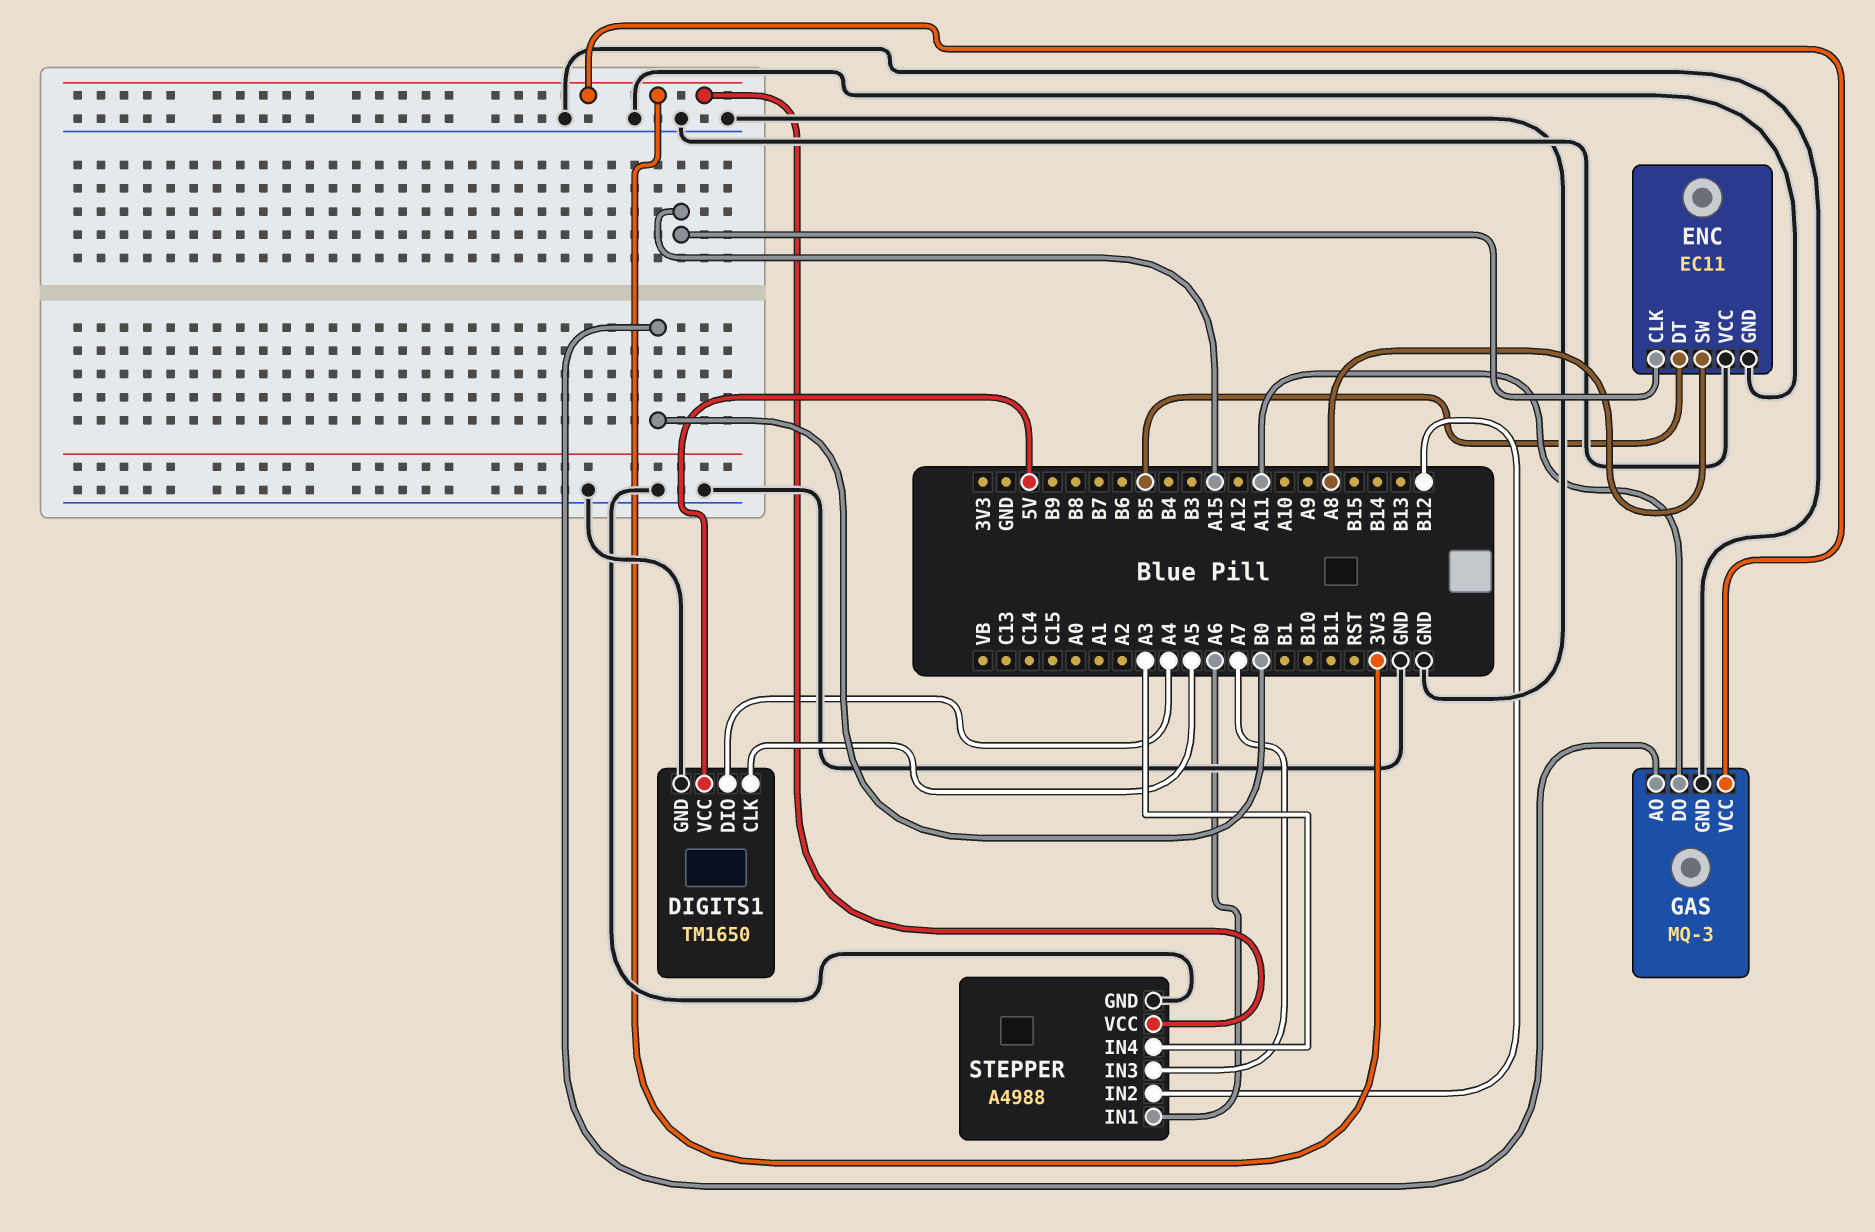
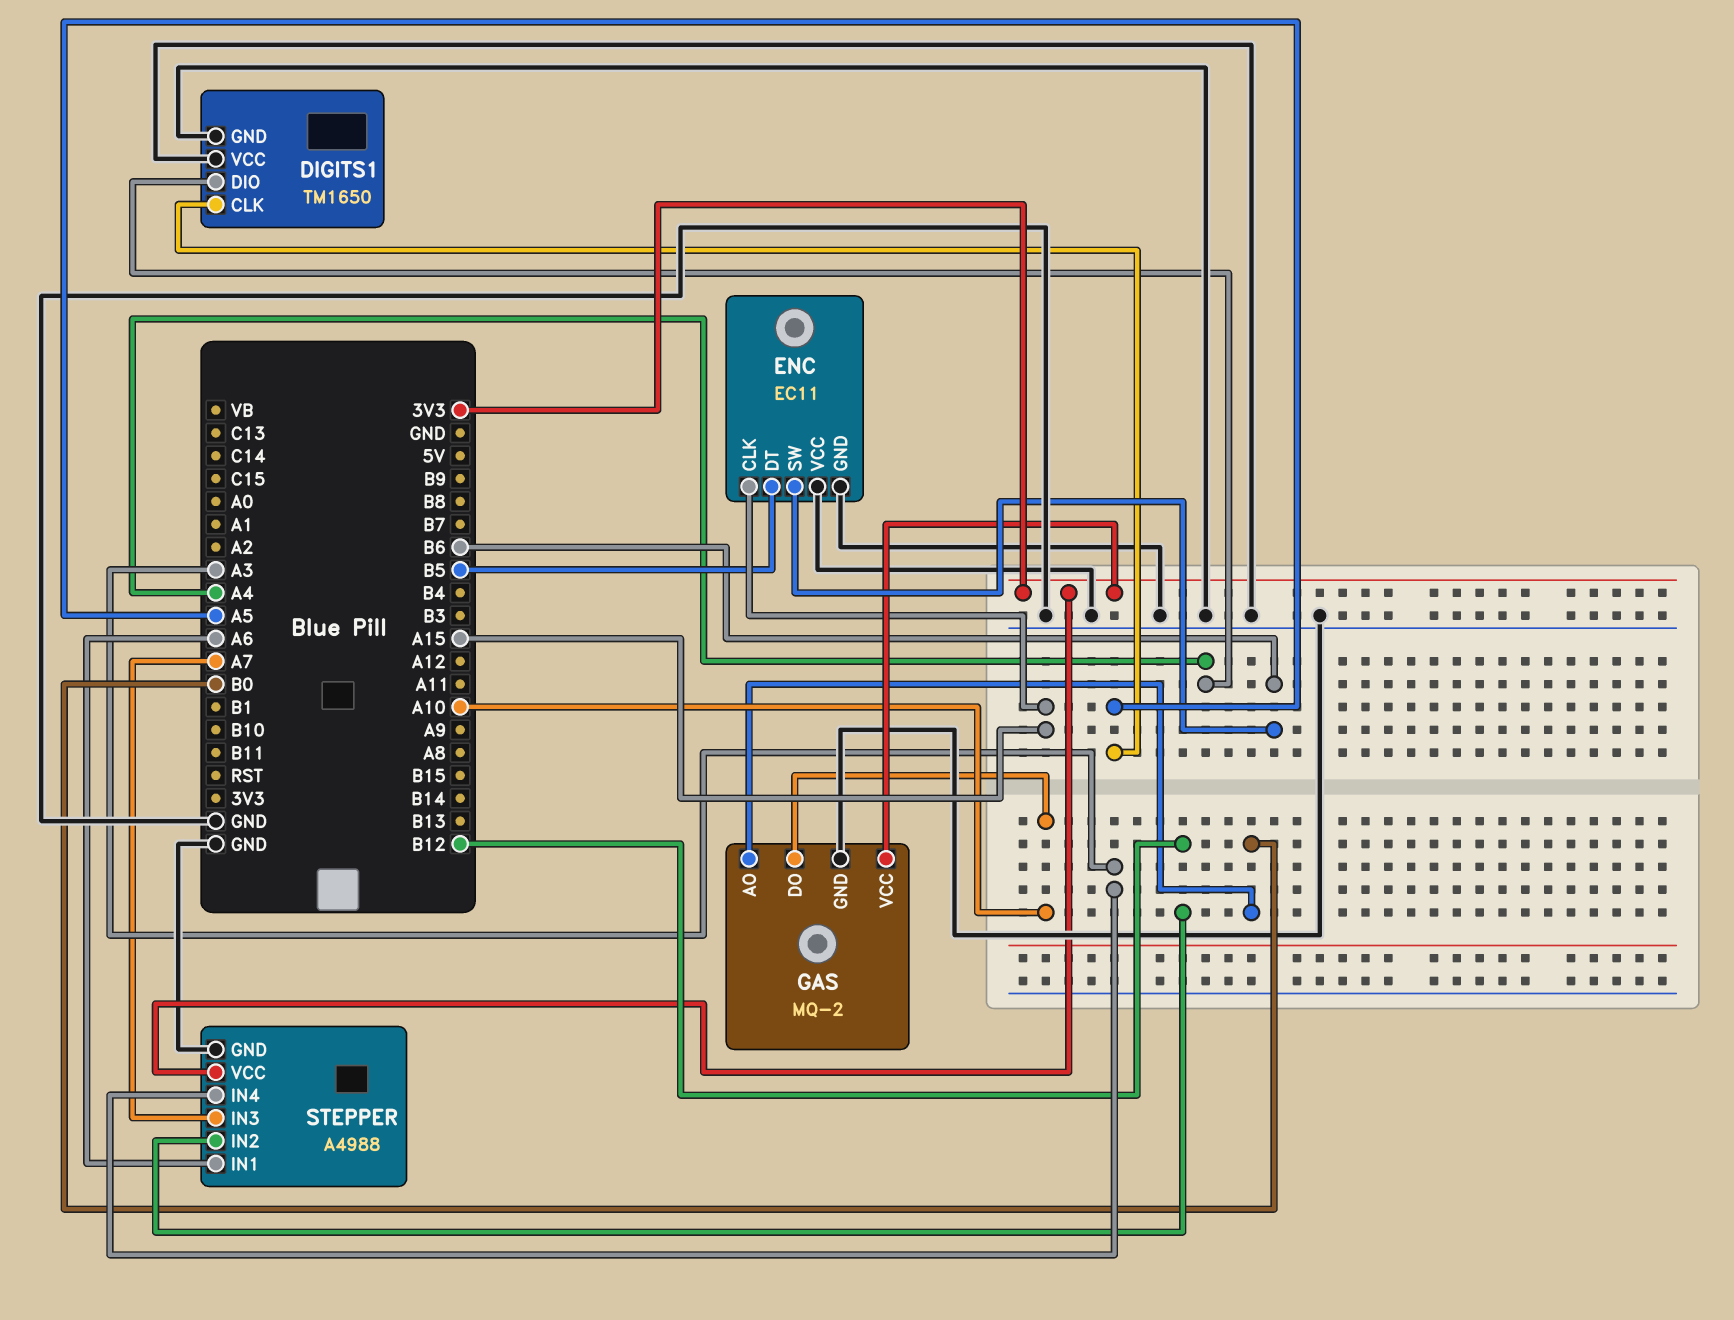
DIGITS1 pin VCC: 5V -> GND
ENC pin SW: A8 -> B6
GAS: MQ-3 -> MQ-2
GAS pin DO: A11 -> A10

